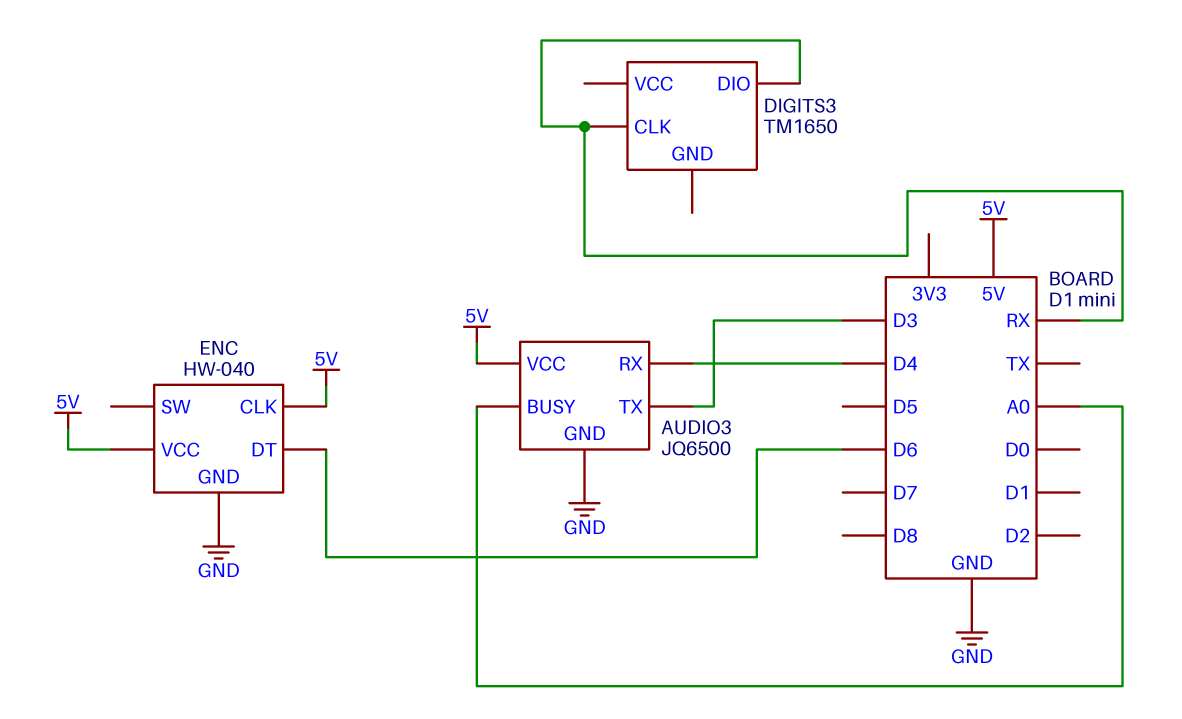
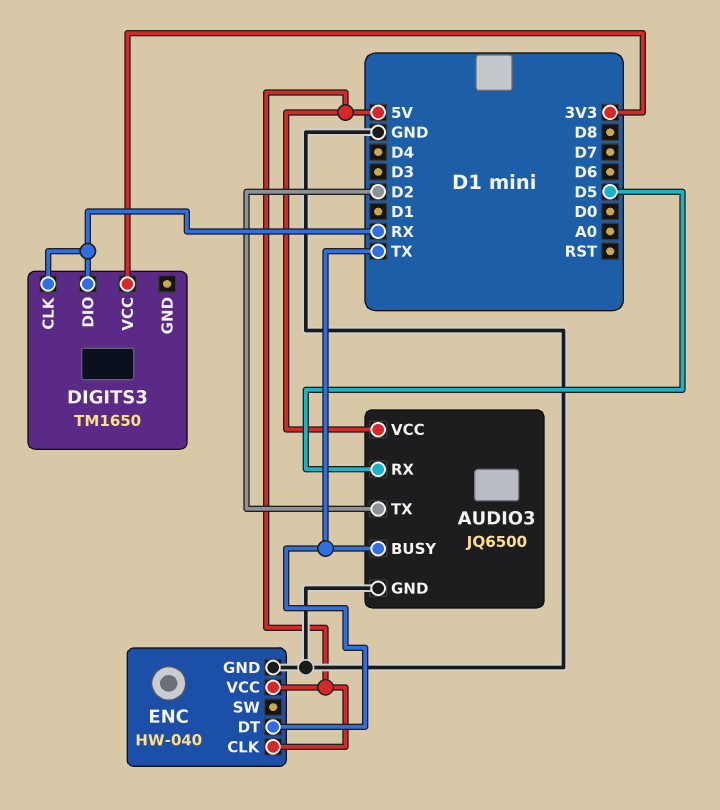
AUDIO3 pin BUSY: A0 -> TX
AUDIO3 pin RX: D4 -> D5
AUDIO3 pin TX: D3 -> D2
DIGITS3 pin VCC: none -> 3V3
ENC pin DT: D6 -> TX

